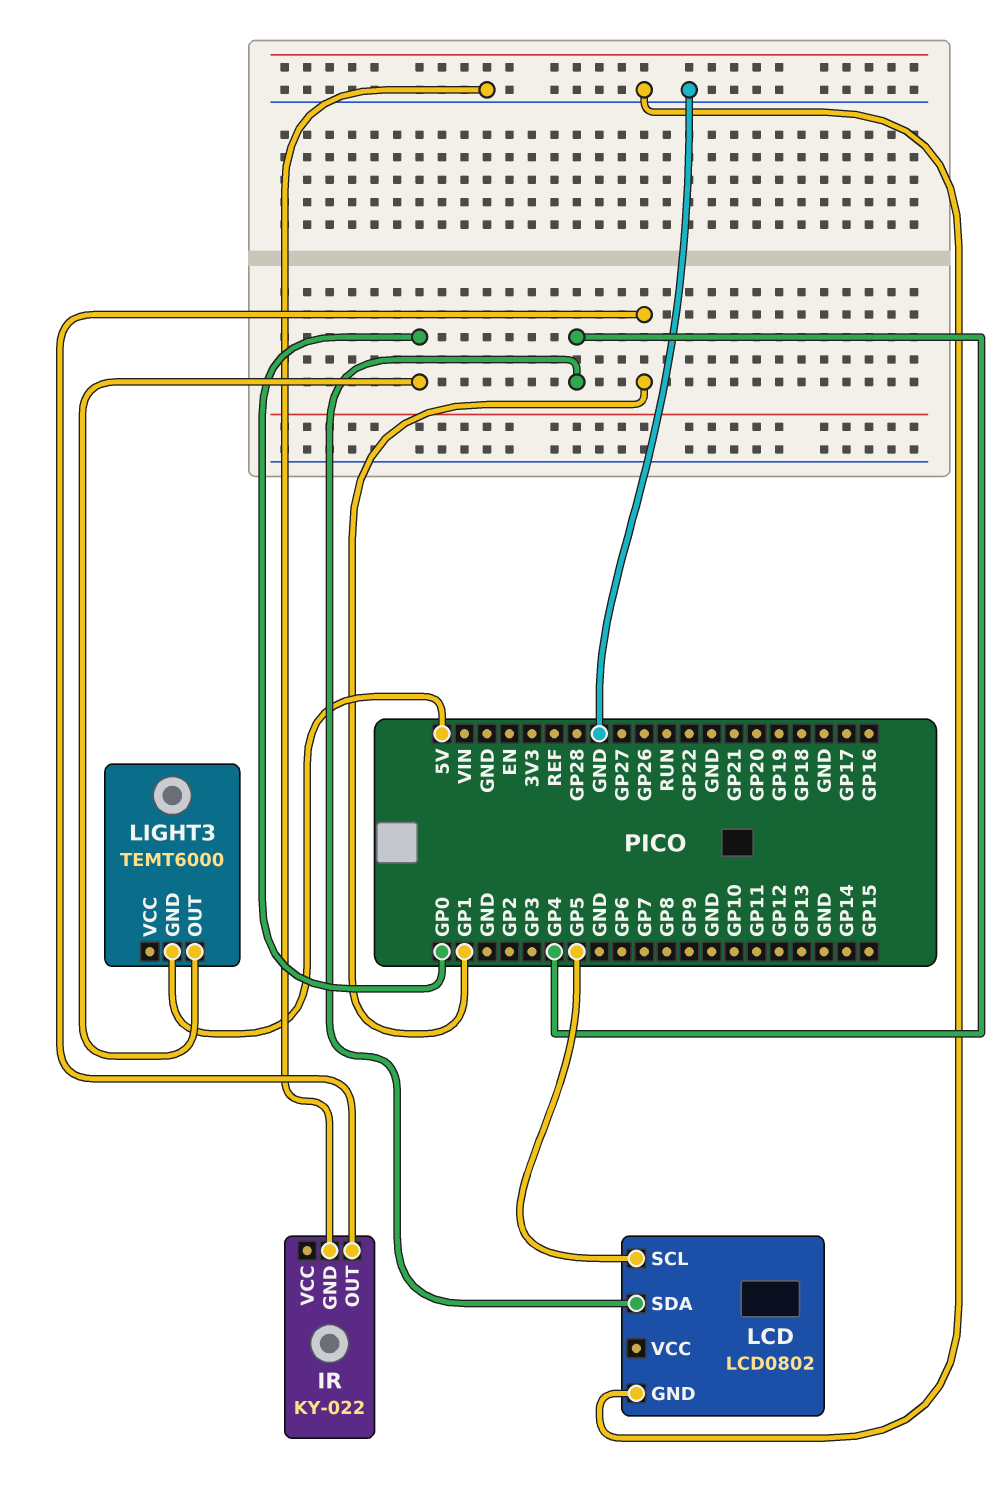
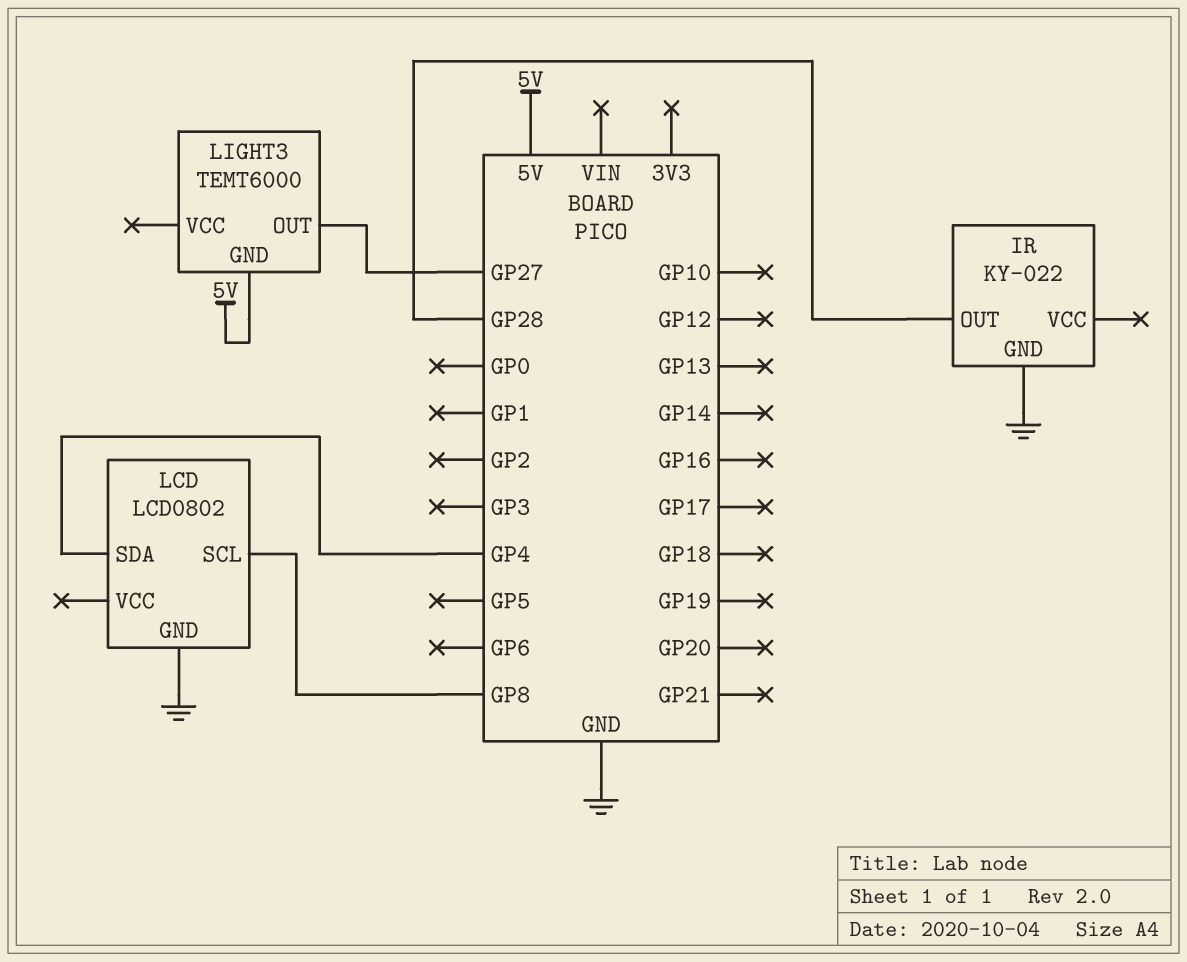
IR pin OUT: GP1 -> GP28
LCD pin SCL: GP5 -> GP8
LIGHT3 pin OUT: GP0 -> GP27

